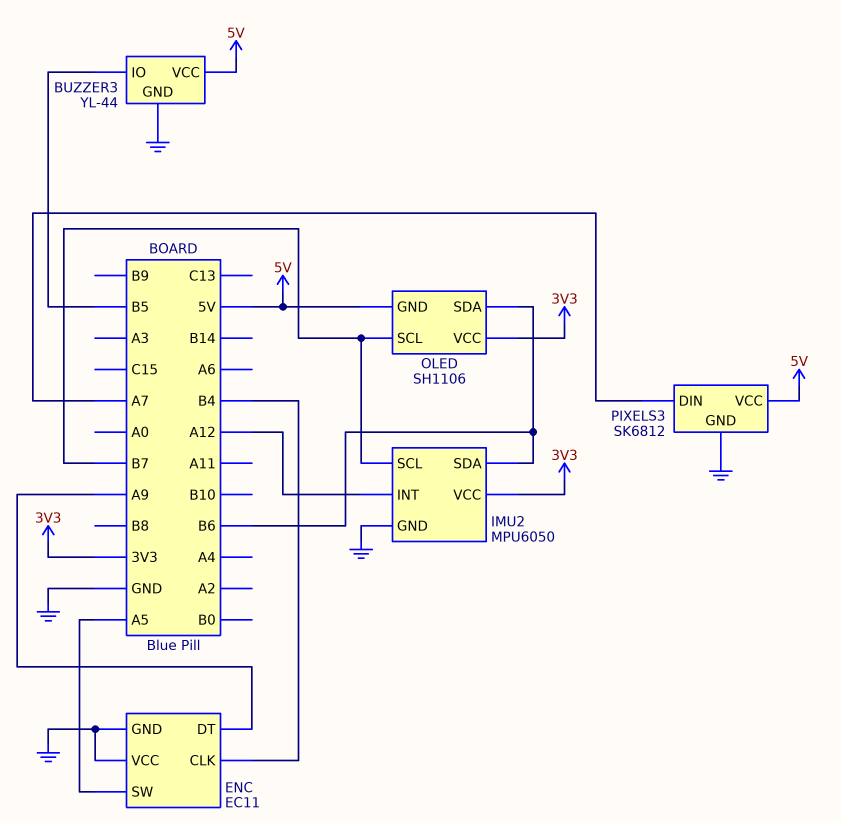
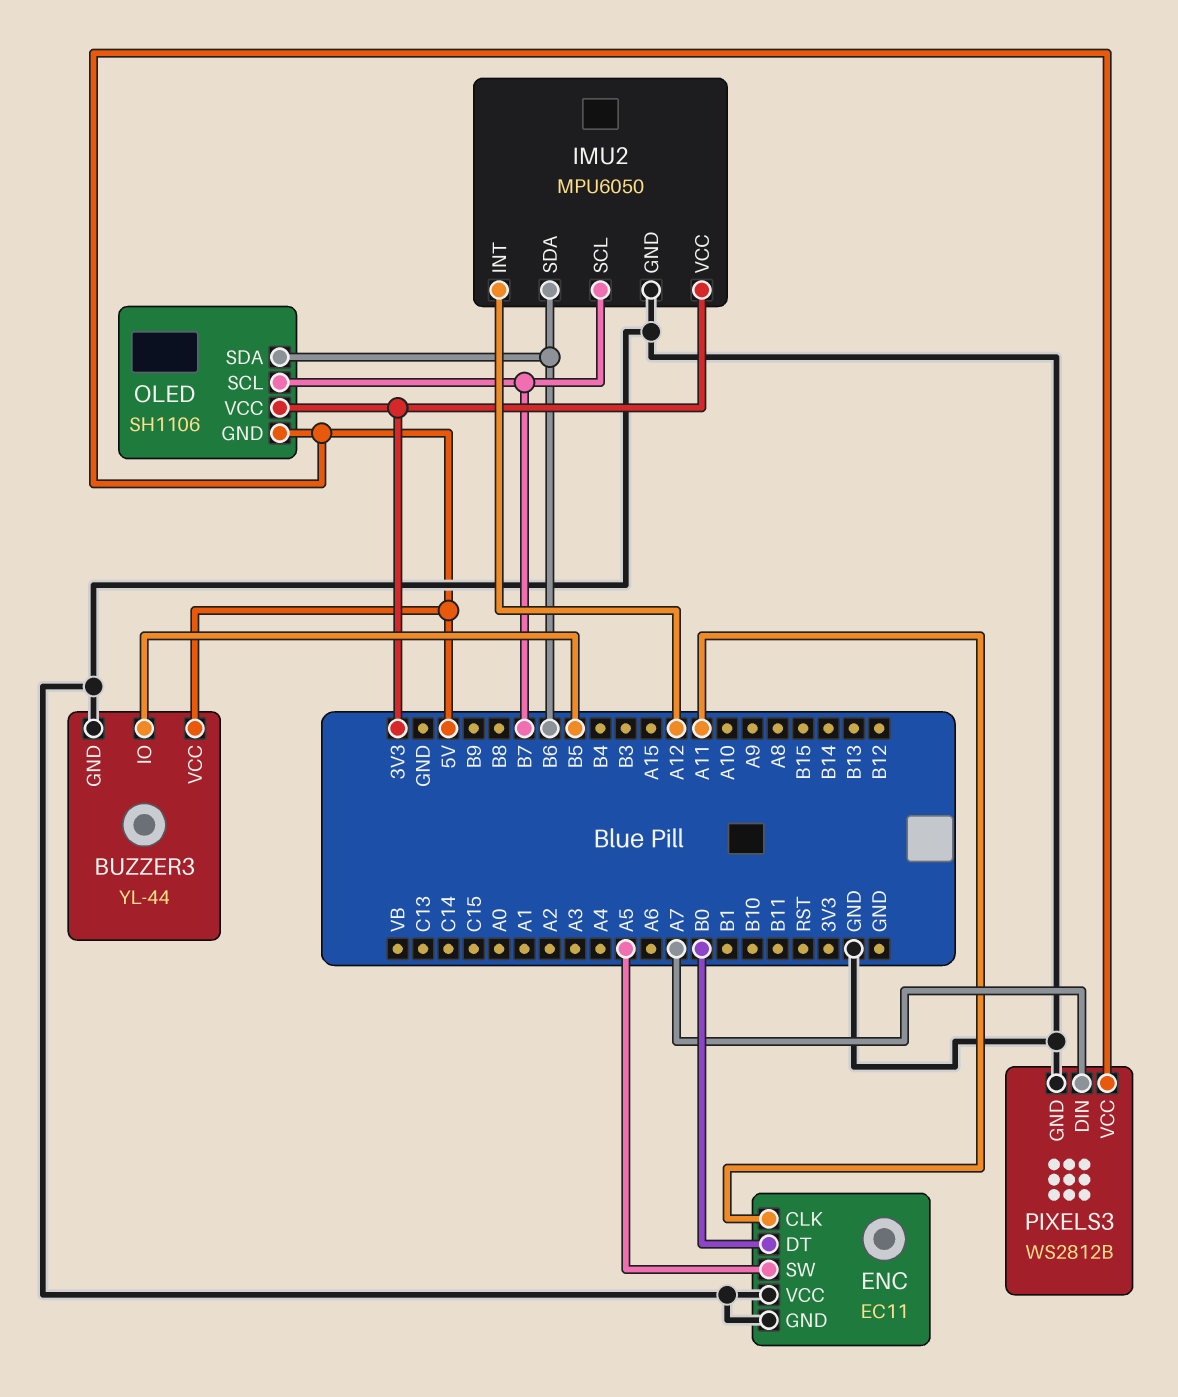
ENC pin CLK: B4 -> A11
ENC pin DT: A9 -> B0
PIXELS3: SK6812 -> WS2812B

